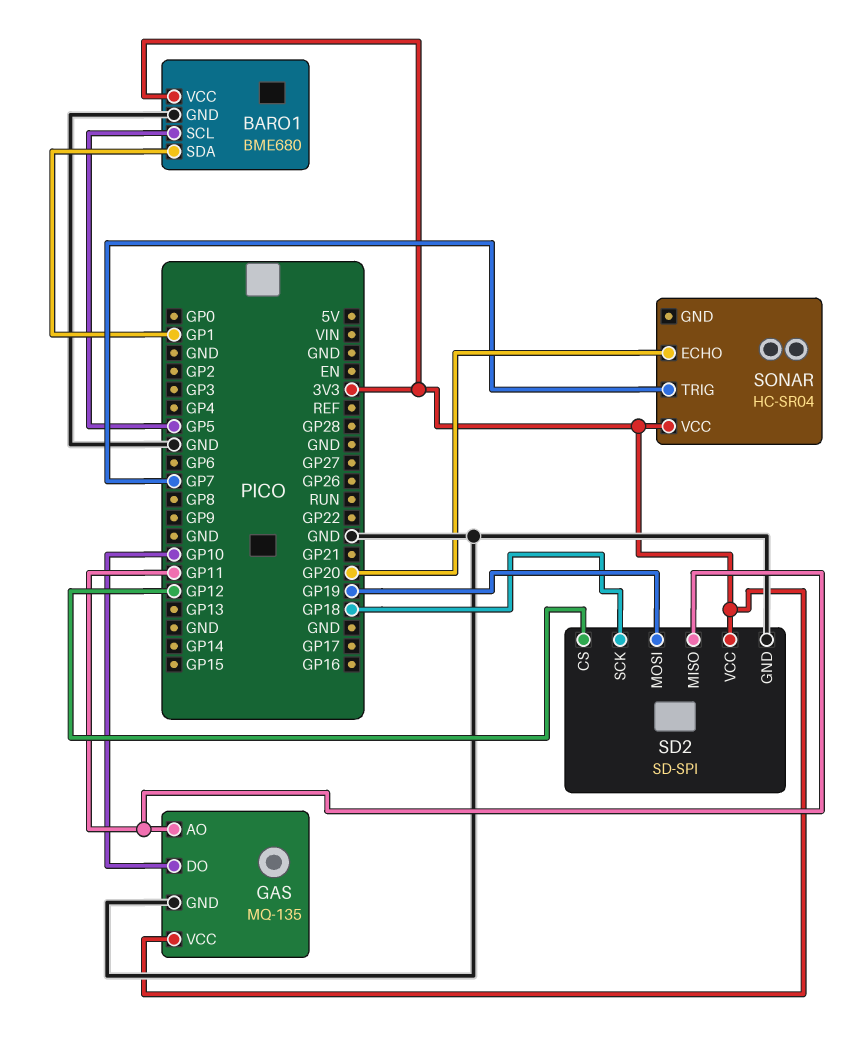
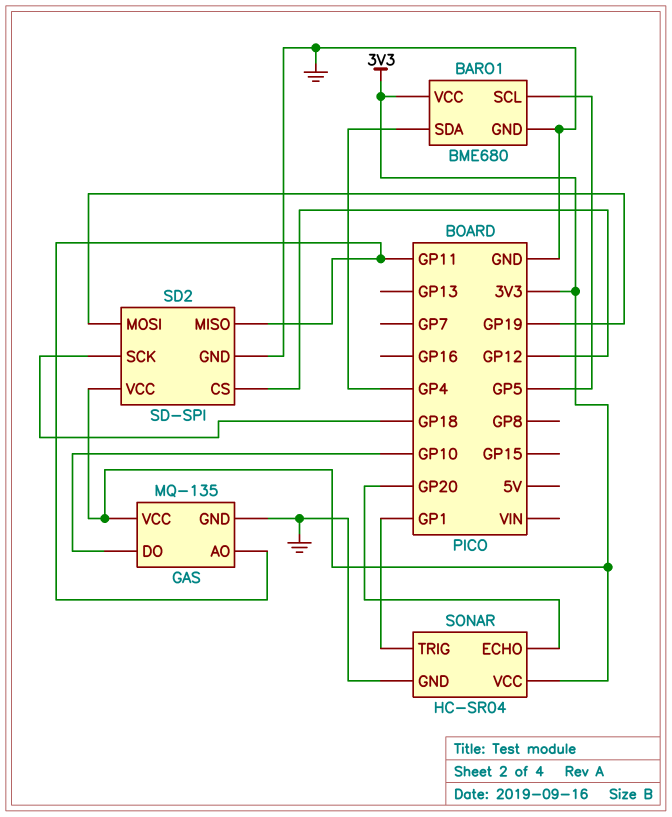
BARO1 pin SDA: GP1 -> GP4
SONAR pin GND: none -> GND
SONAR pin TRIG: GP7 -> GP1

